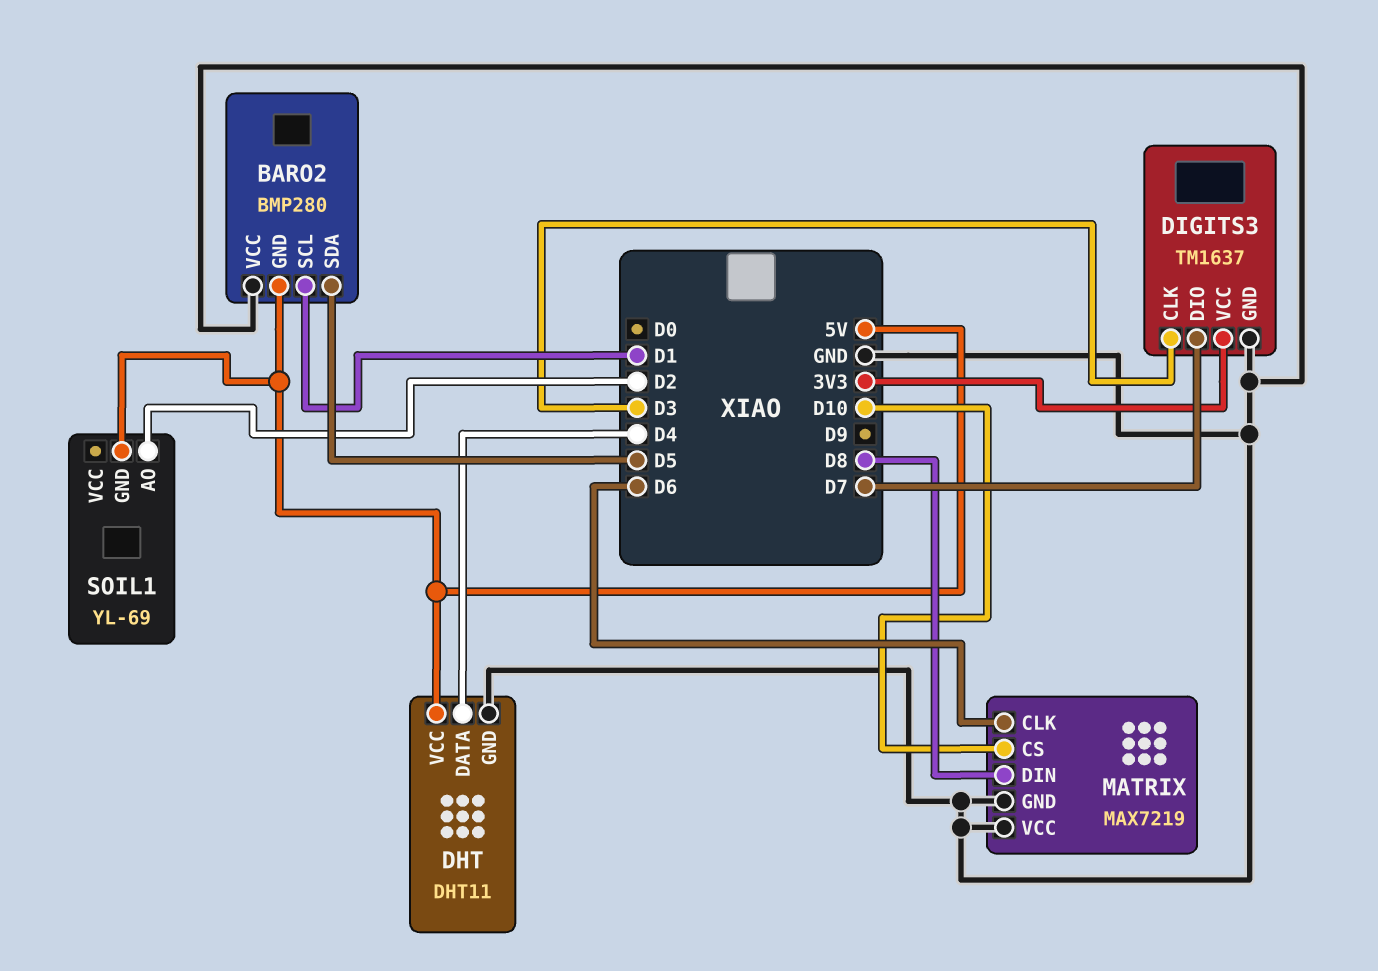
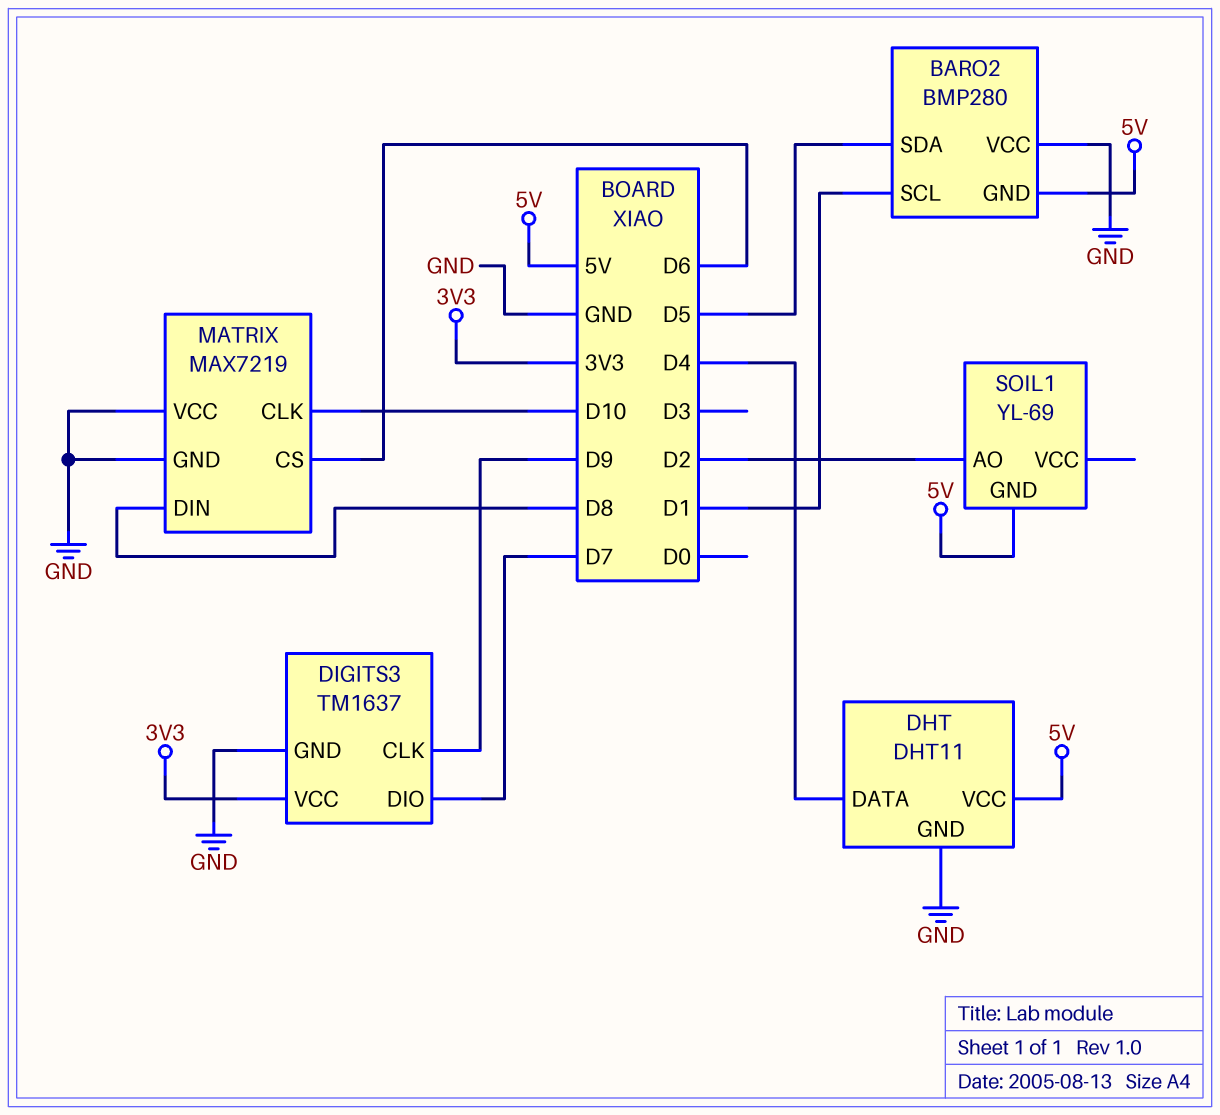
DIGITS3 pin CLK: D3 -> D9
MATRIX pin CLK: D6 -> D10
MATRIX pin CS: D10 -> D6

